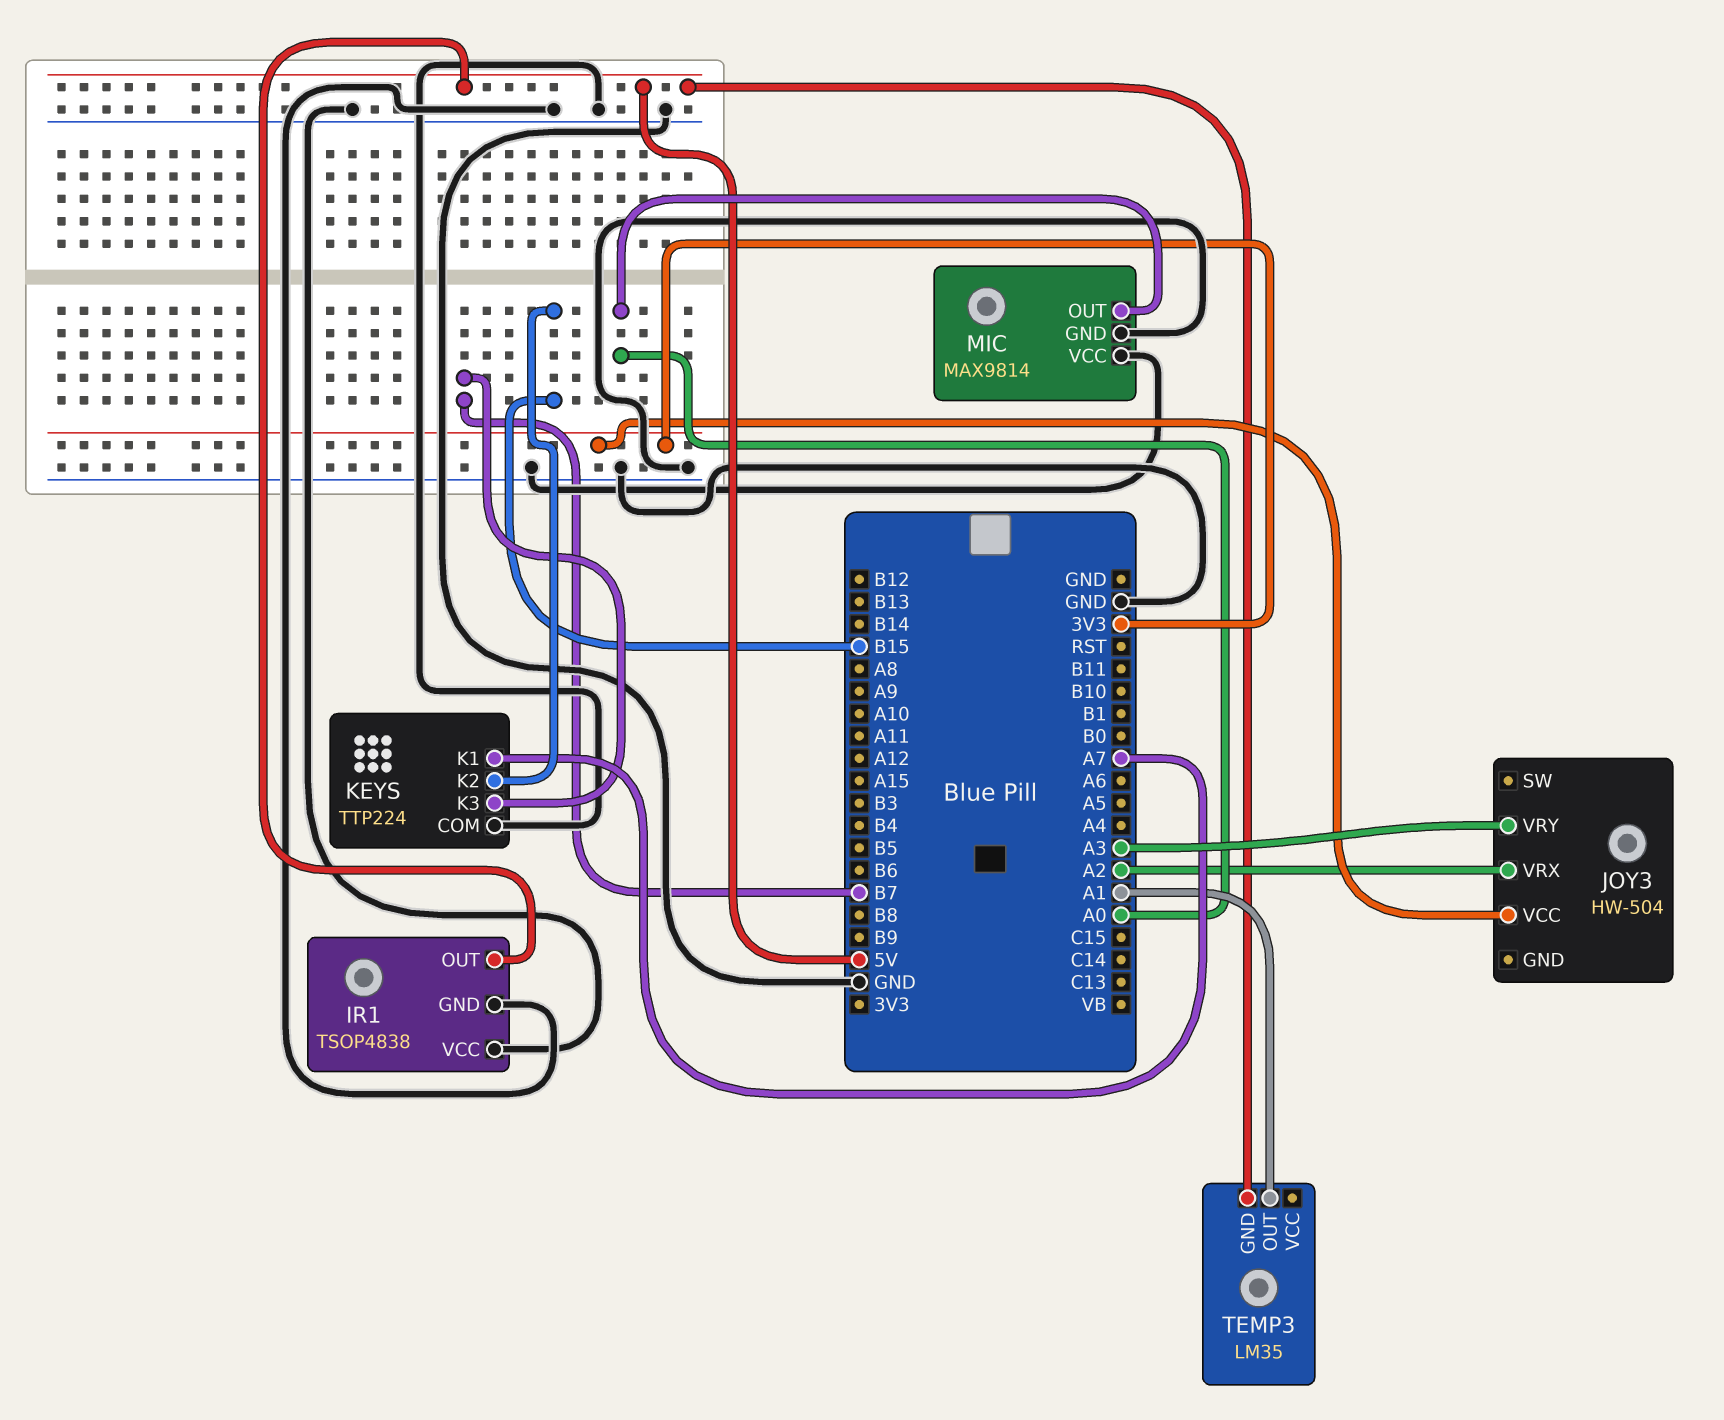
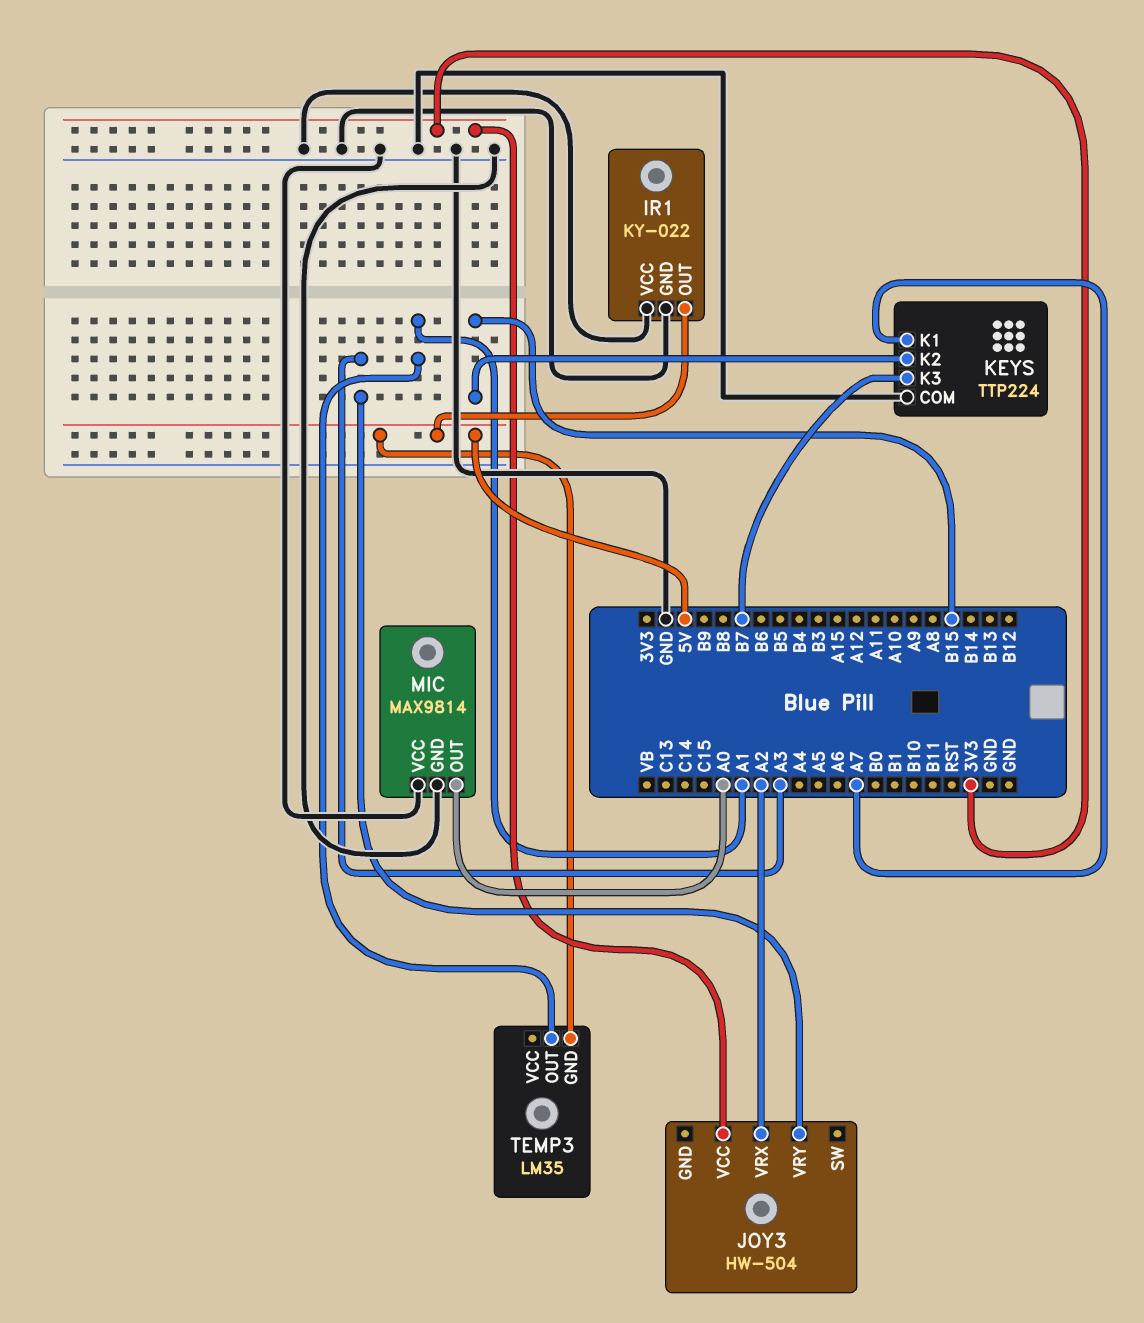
IR1: TSOP4838 -> KY-022

